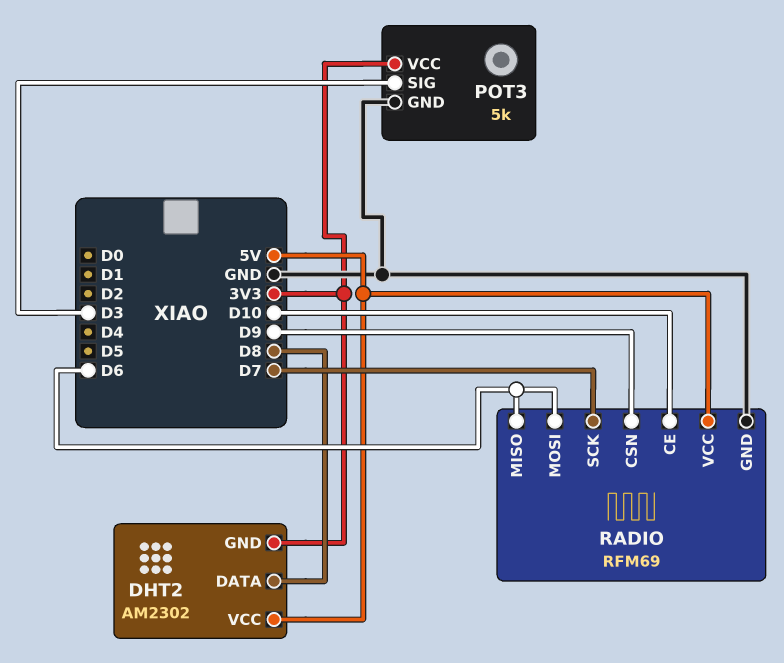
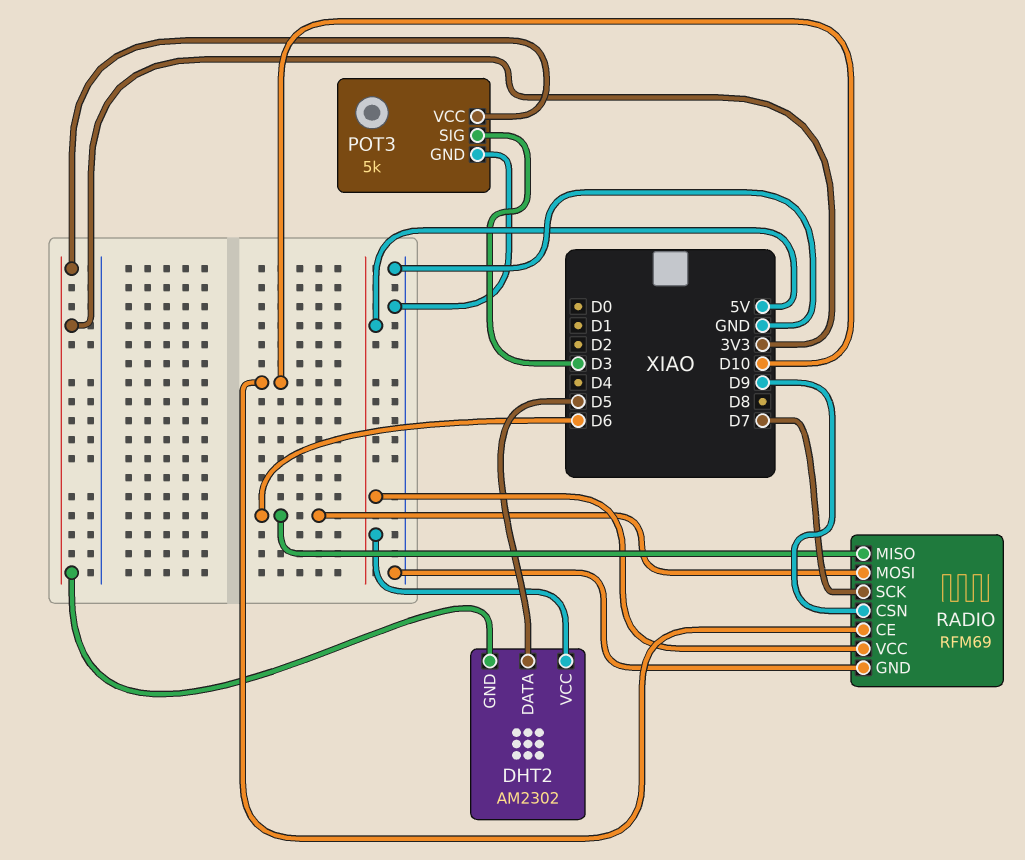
DHT2 pin DATA: D8 -> D5

